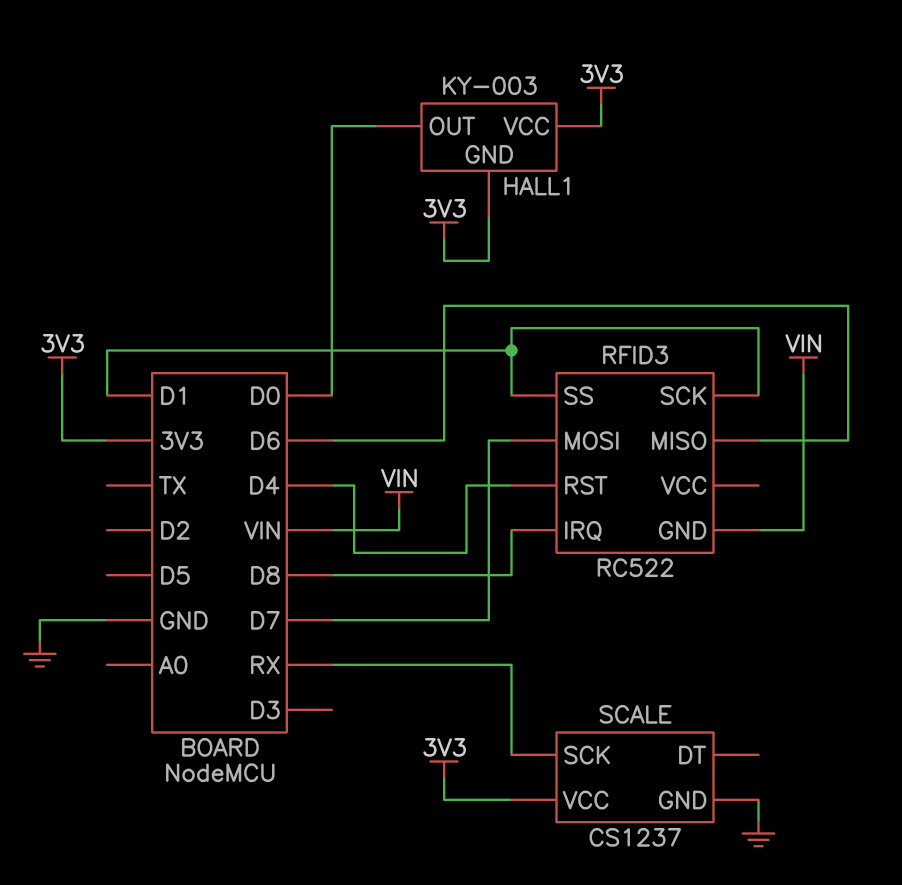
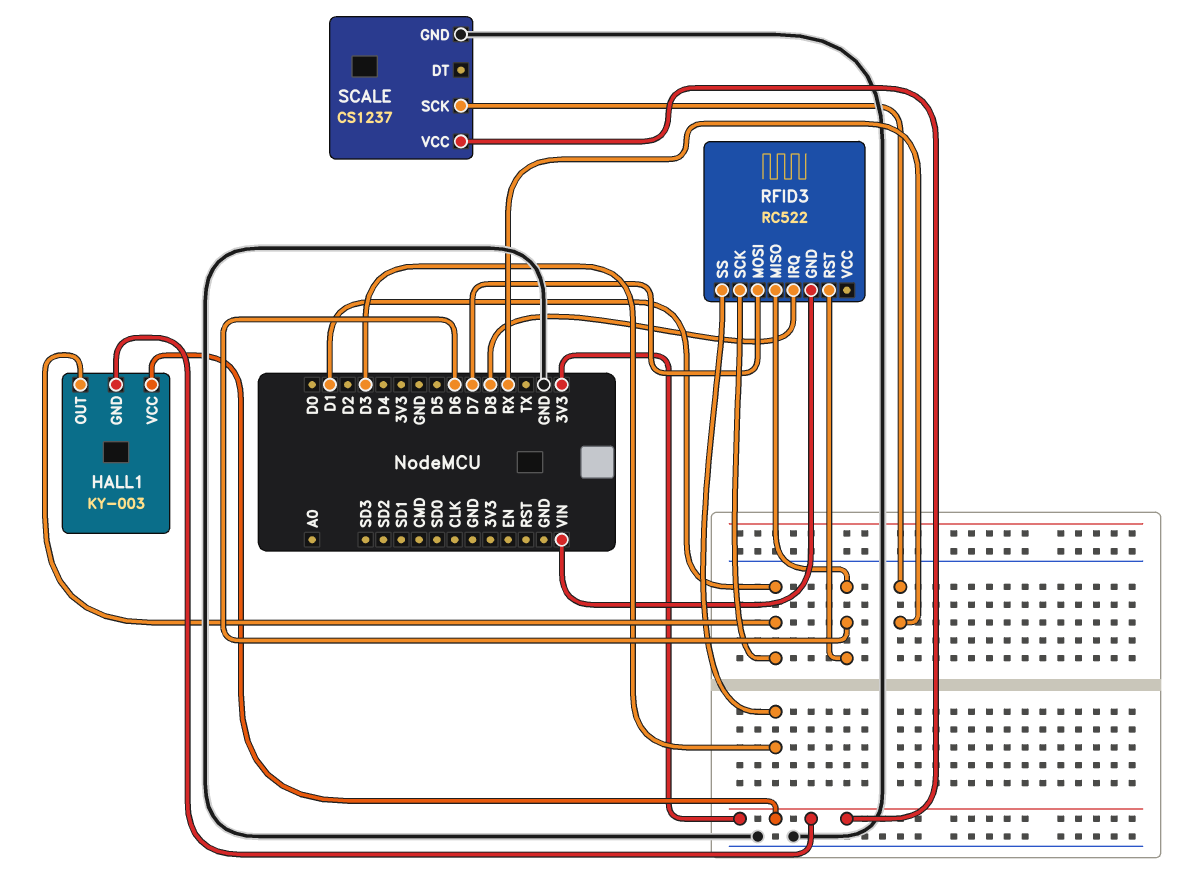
HALL1 pin OUT: D0 -> D1
RFID3 pin RST: D4 -> D6
RFID3 pin SS: D1 -> D3

